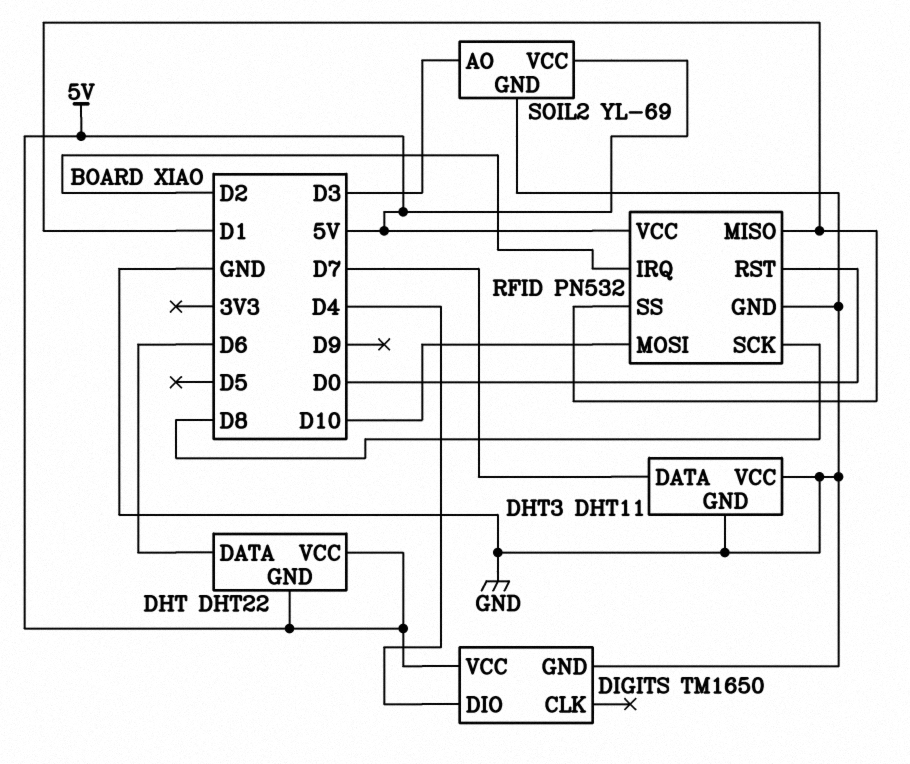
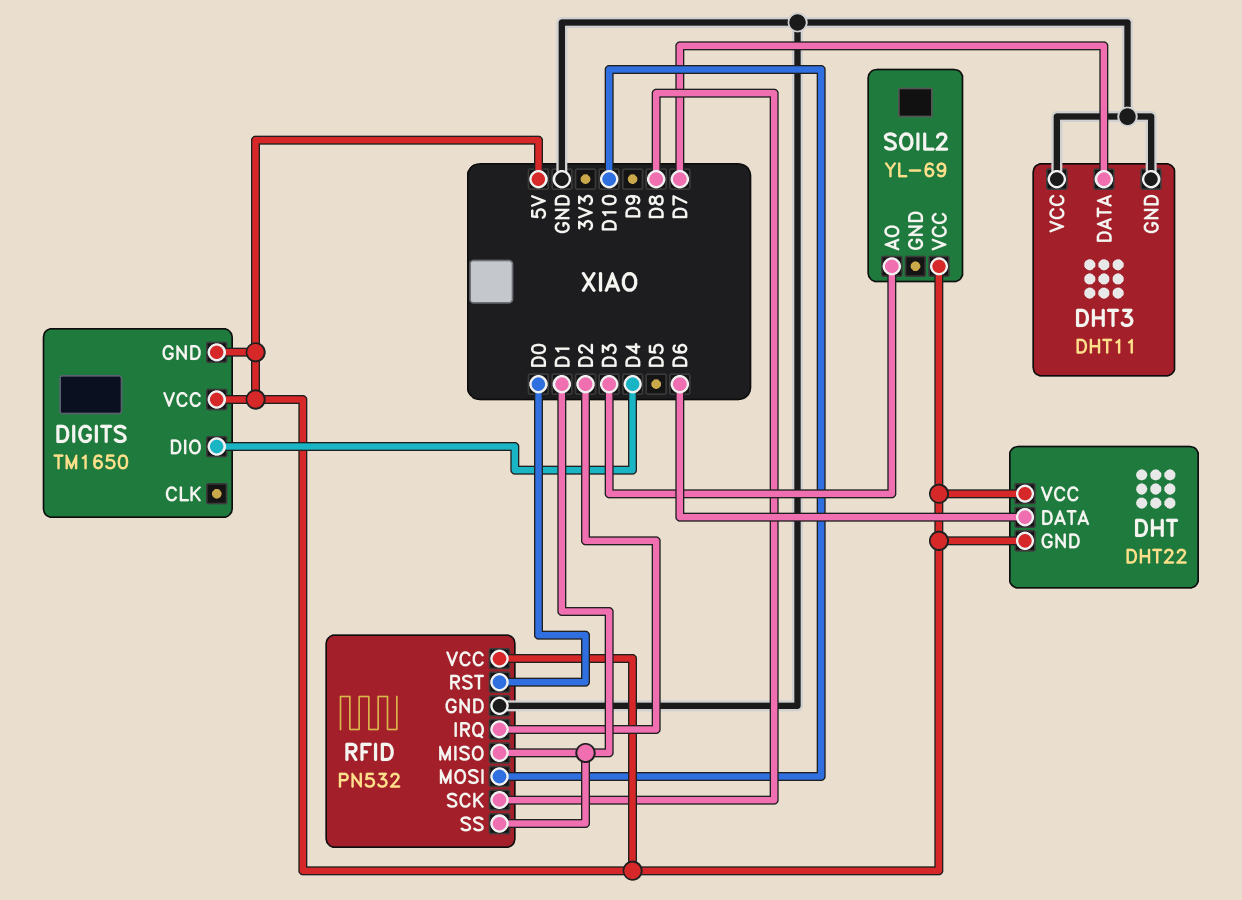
DIGITS pin GND: GND -> 5V
SOIL2 pin GND: GND -> none

